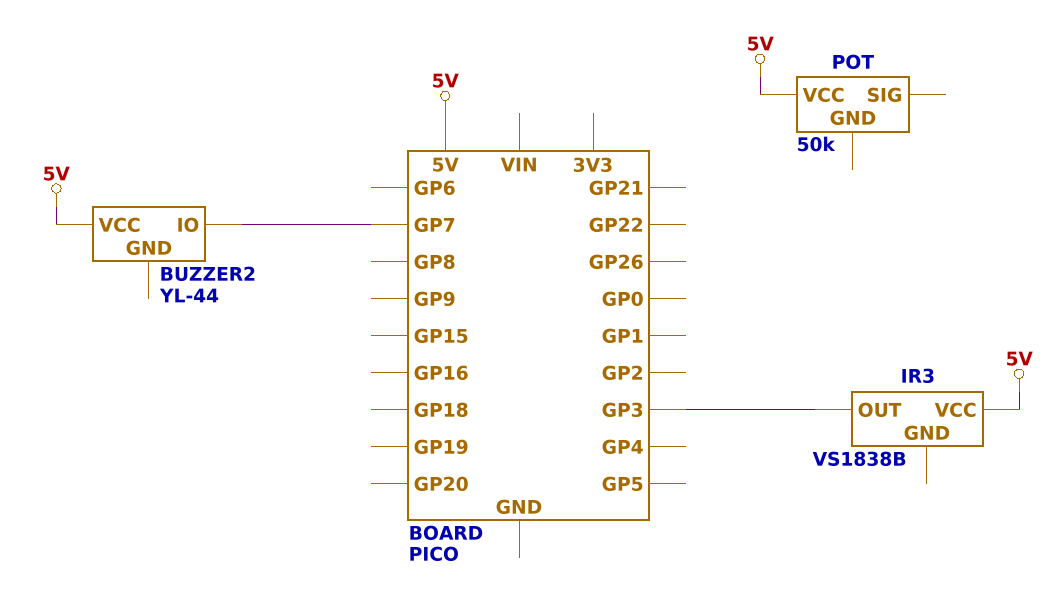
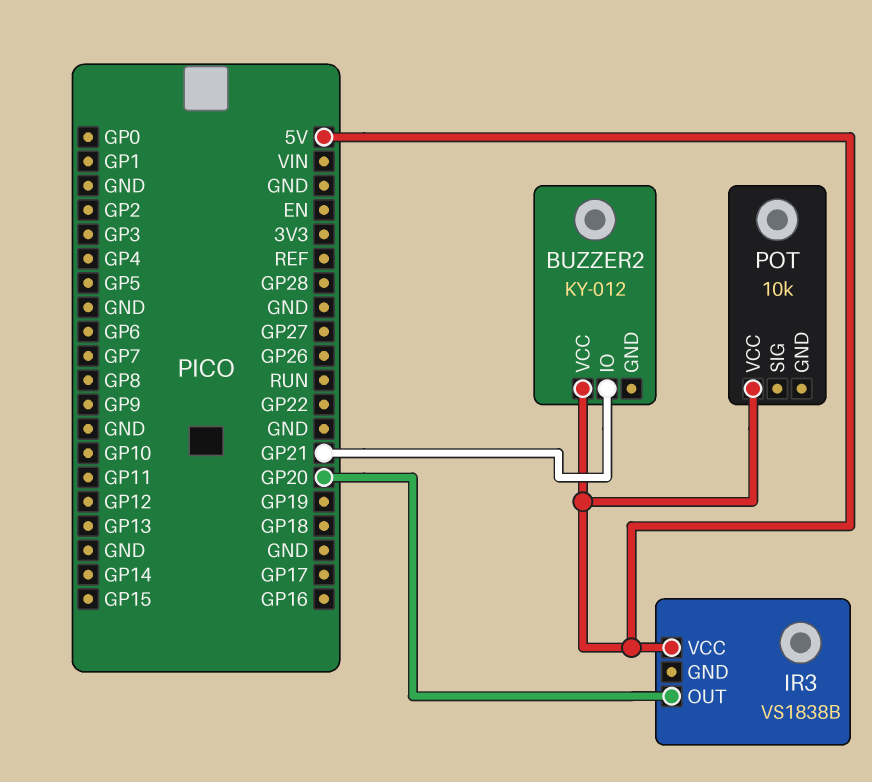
BUZZER2: YL-44 -> KY-012
BUZZER2 pin IO: GP7 -> GP21
IR3 pin OUT: GP3 -> GP20
POT: 50k -> 10k

